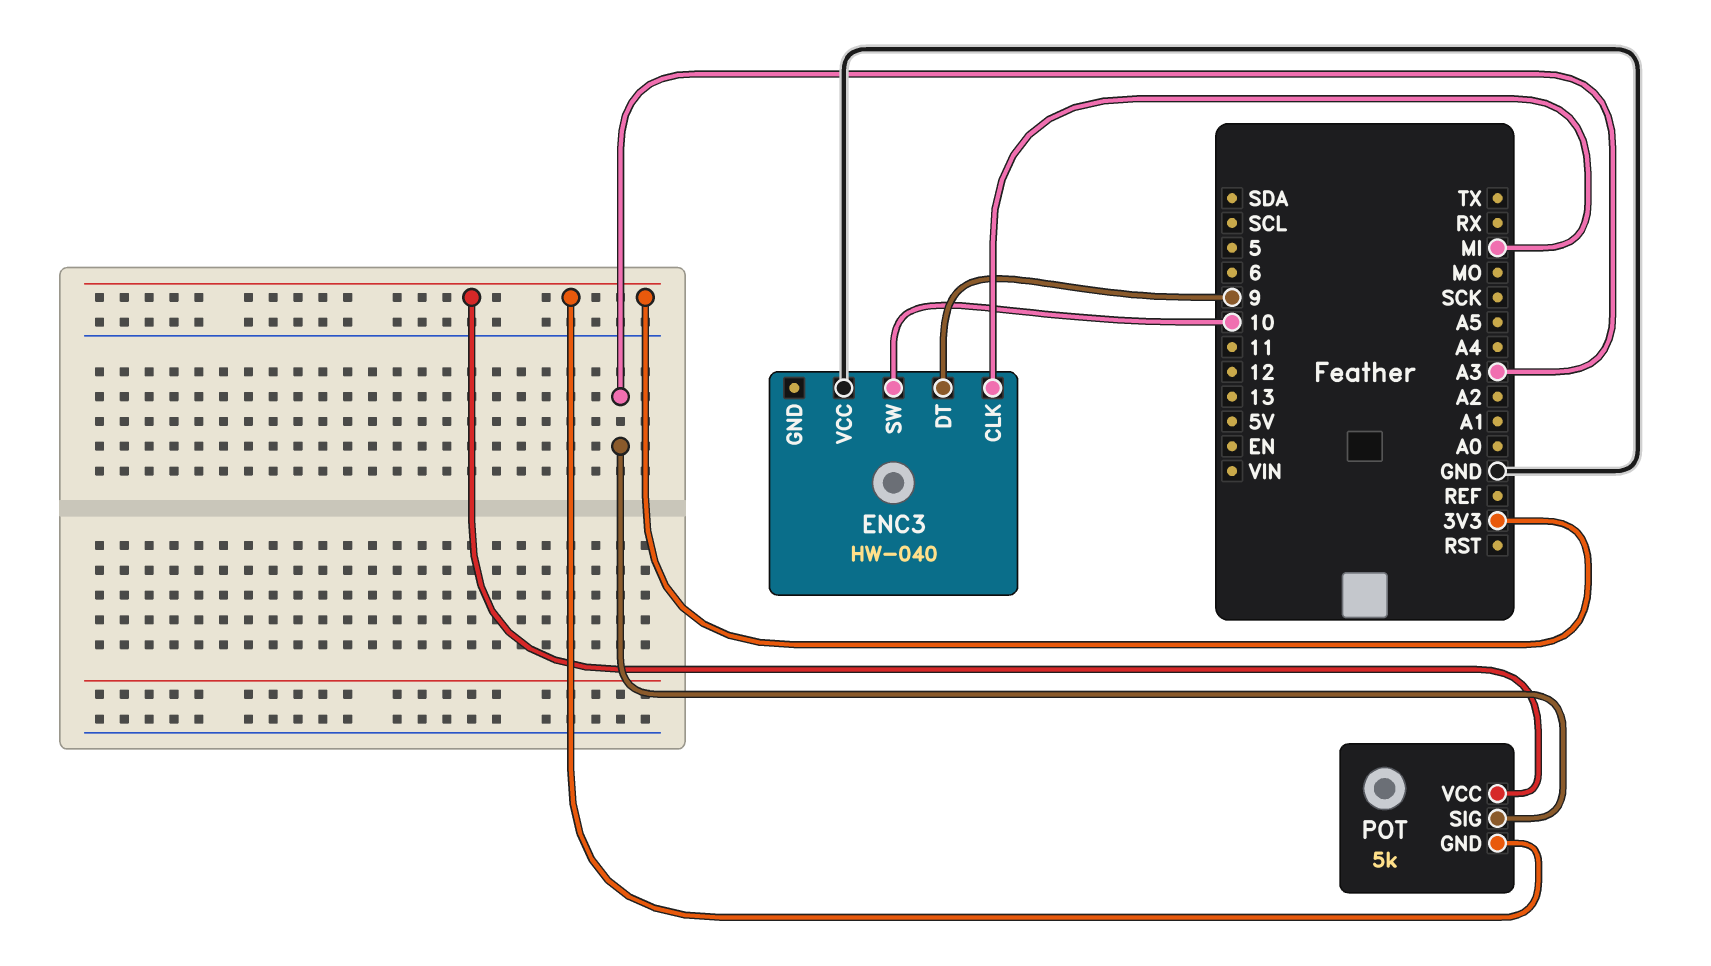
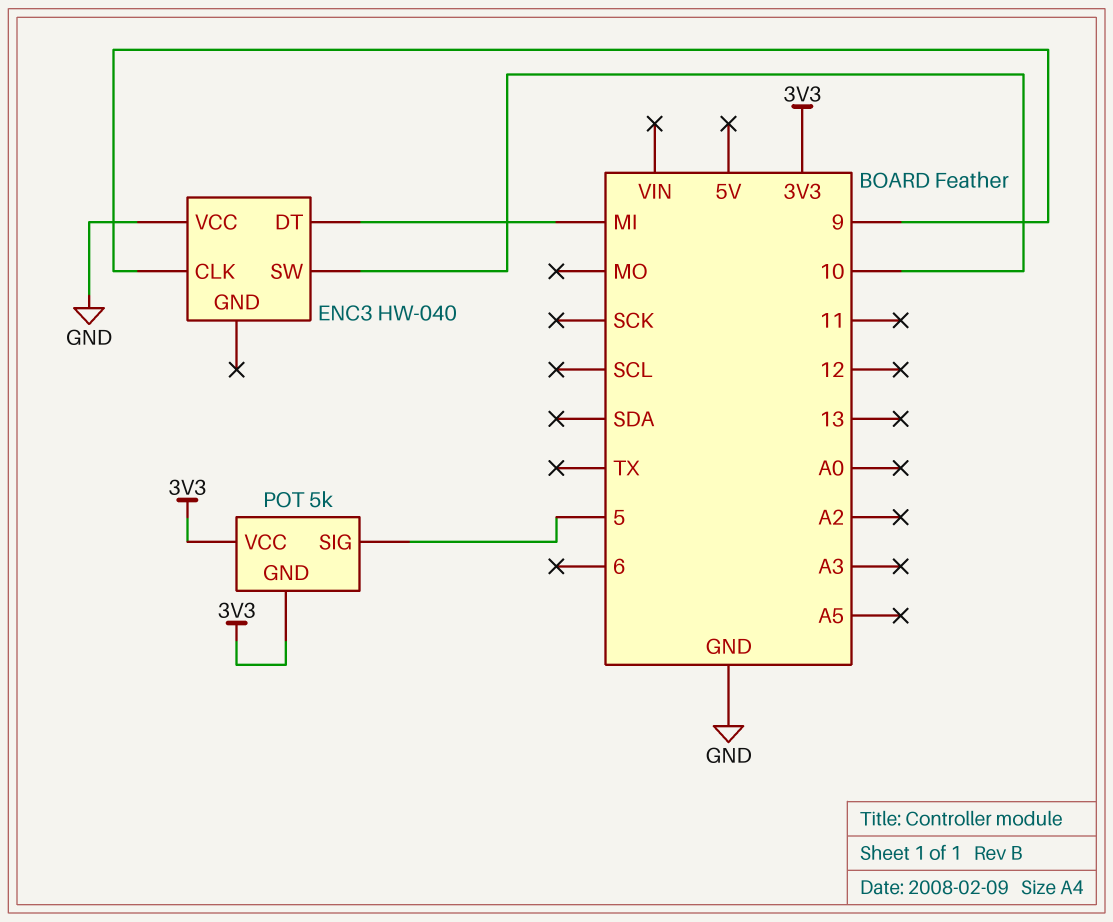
ENC3 pin CLK: MI -> 9
ENC3 pin DT: 9 -> MI
POT pin SIG: A3 -> 5

